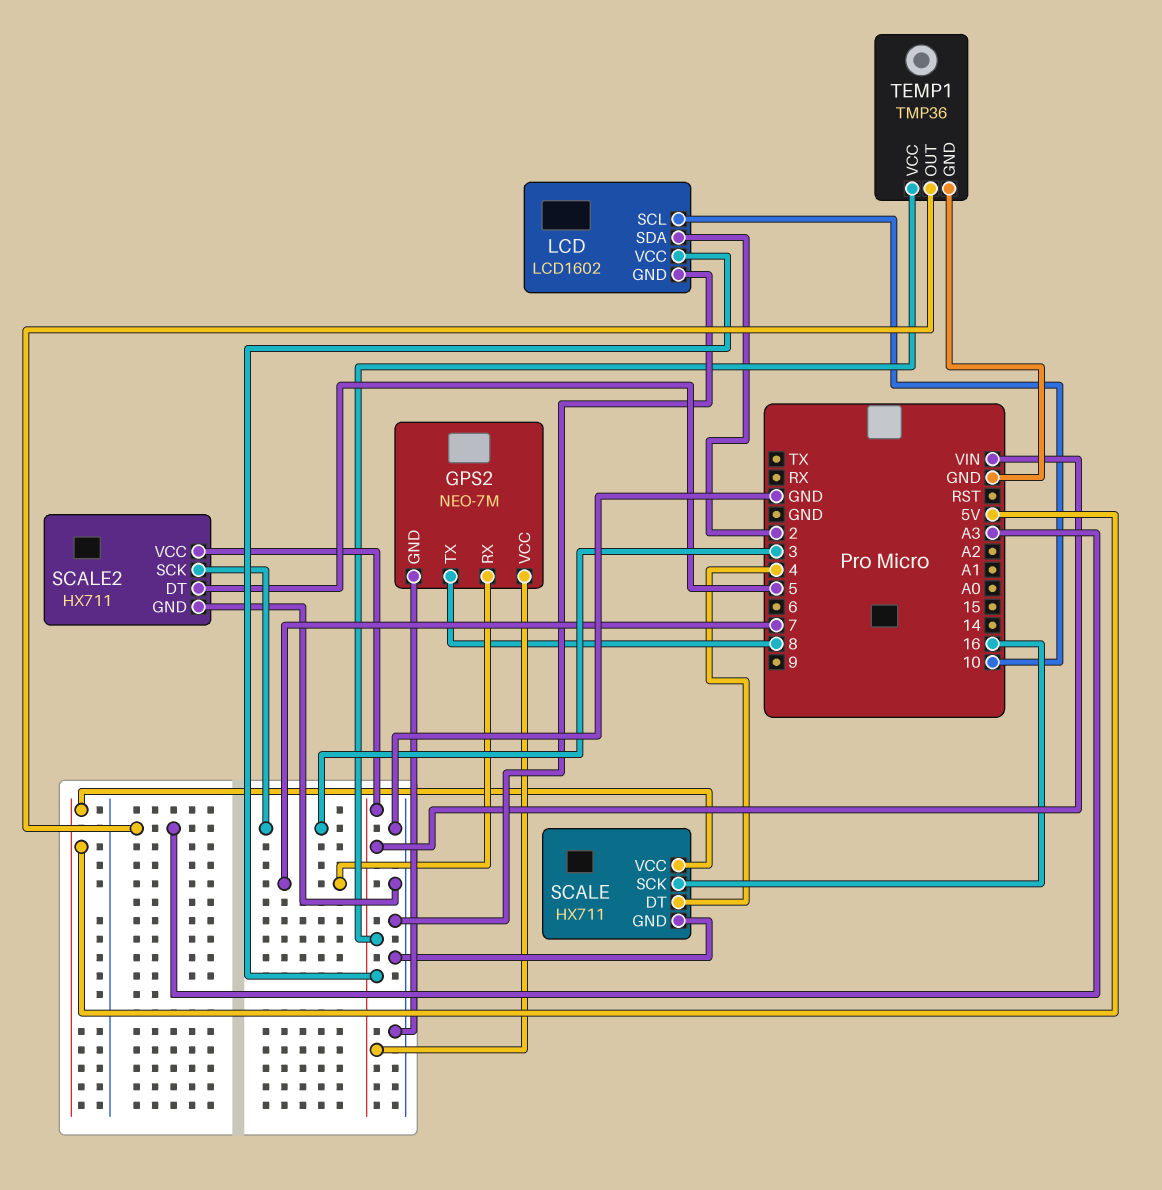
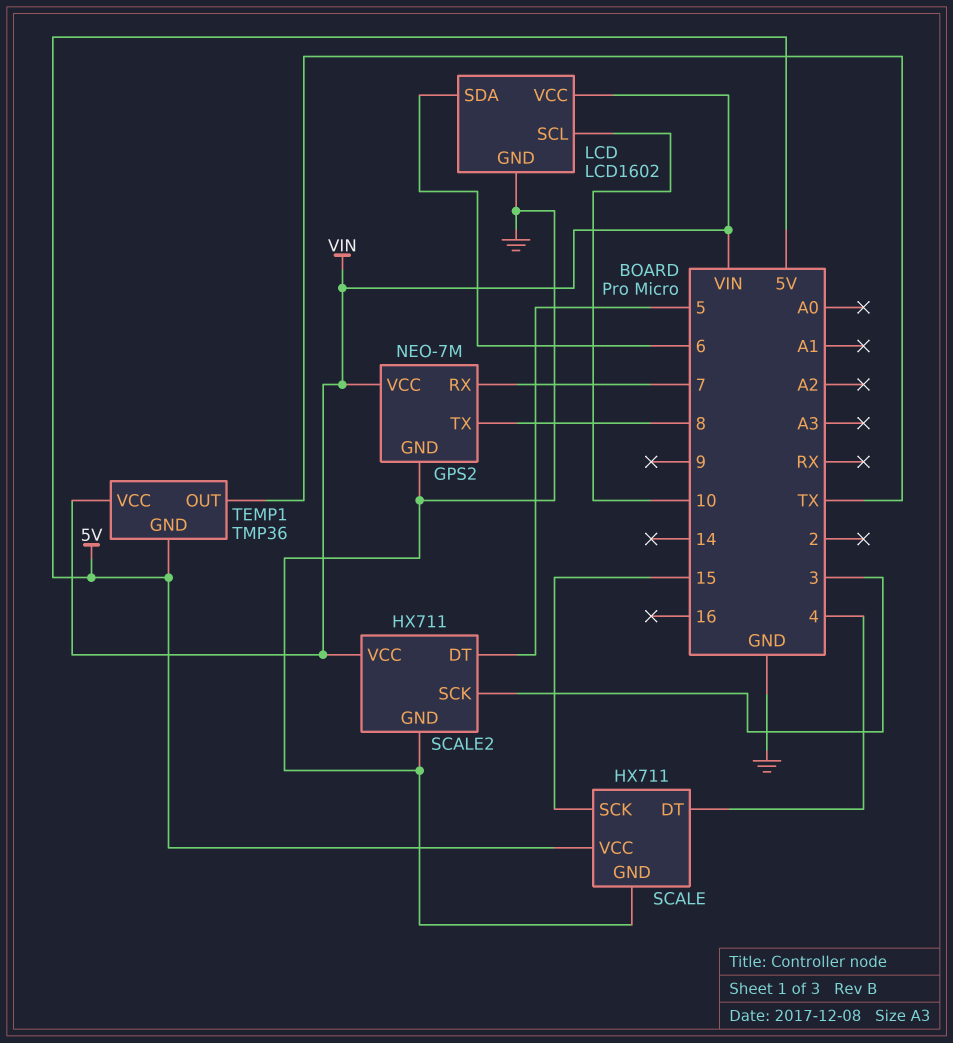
LCD pin SDA: 2 -> 6
SCALE pin SCK: 16 -> 15
TEMP1 pin GND: GND -> 5V
TEMP1 pin OUT: A3 -> TX

